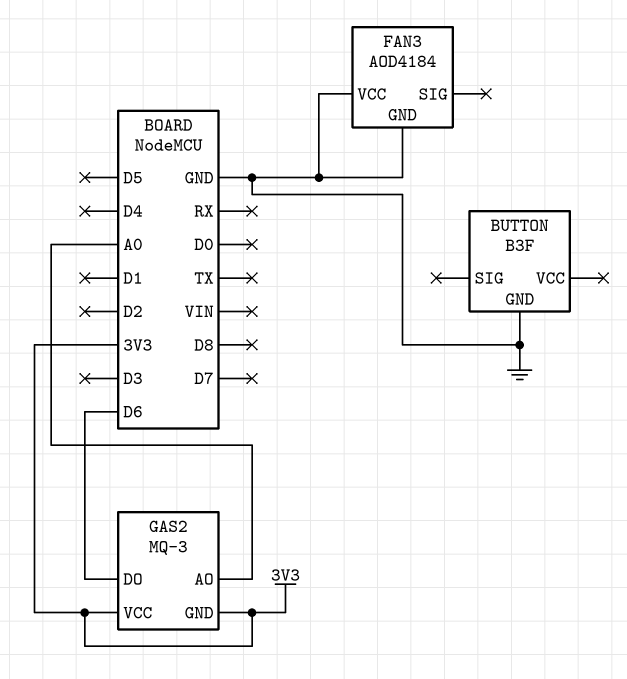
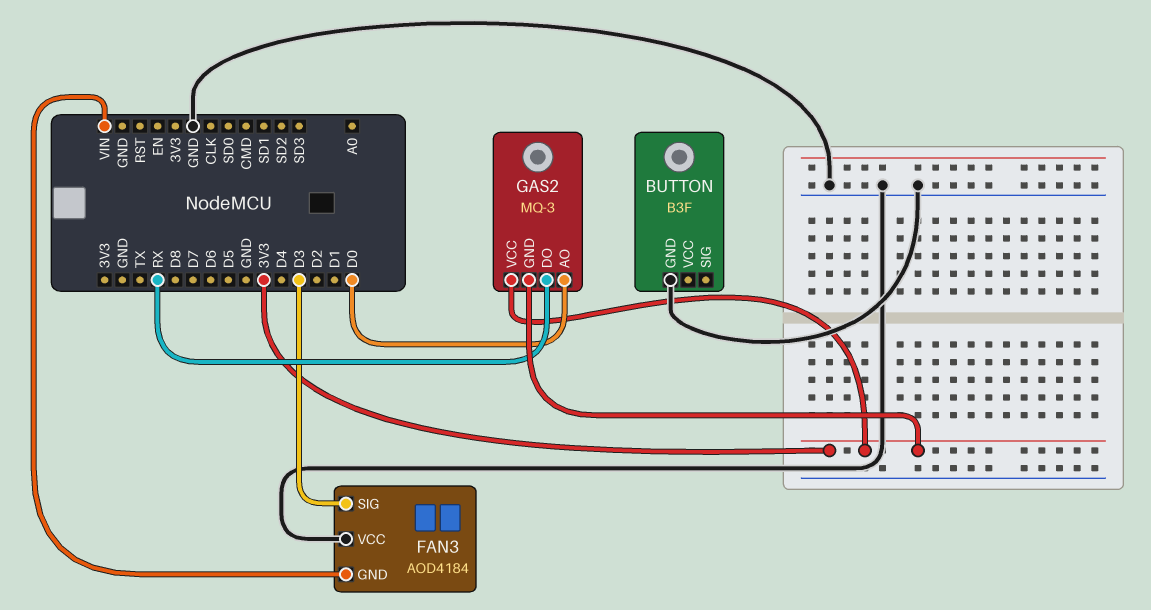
FAN3 pin GND: GND -> VIN
FAN3 pin SIG: none -> D3
GAS2 pin AO: A0 -> D0
GAS2 pin DO: D6 -> RX

